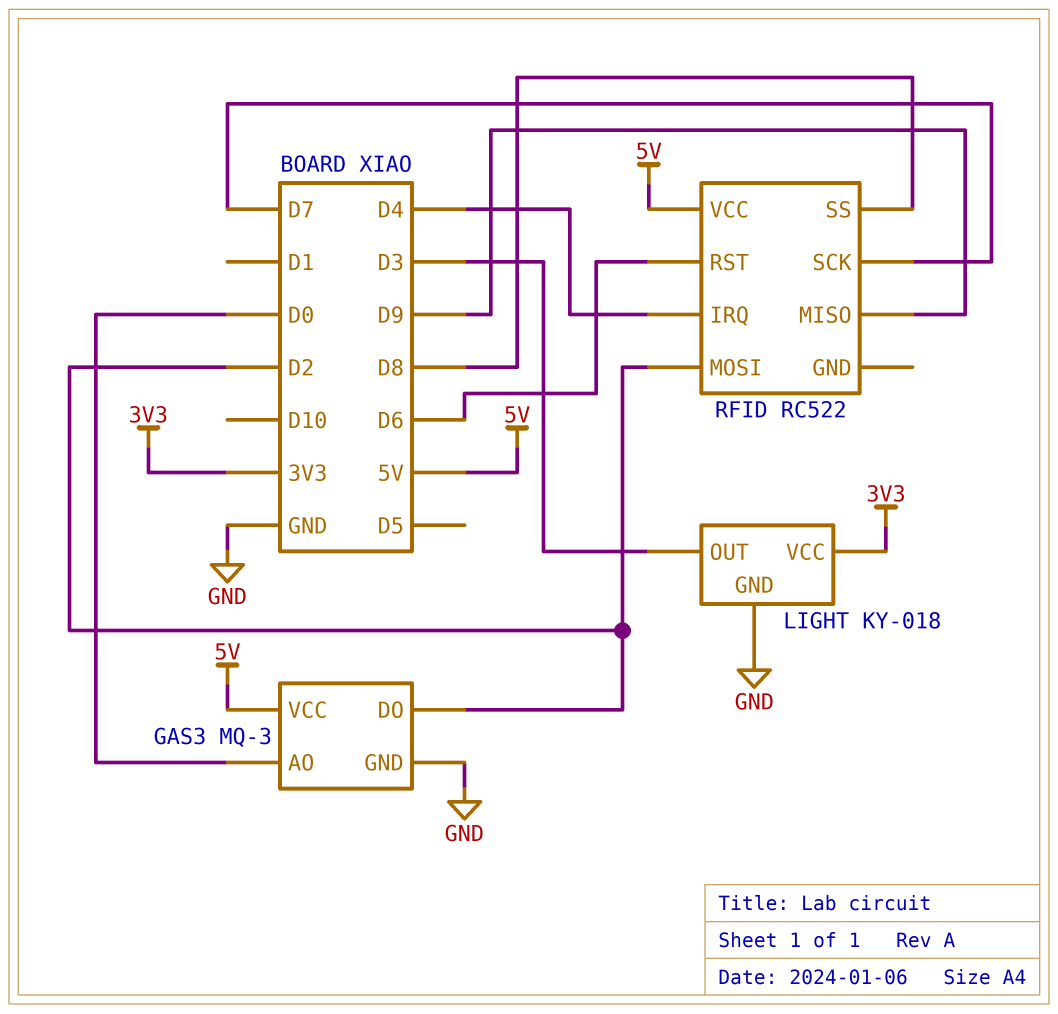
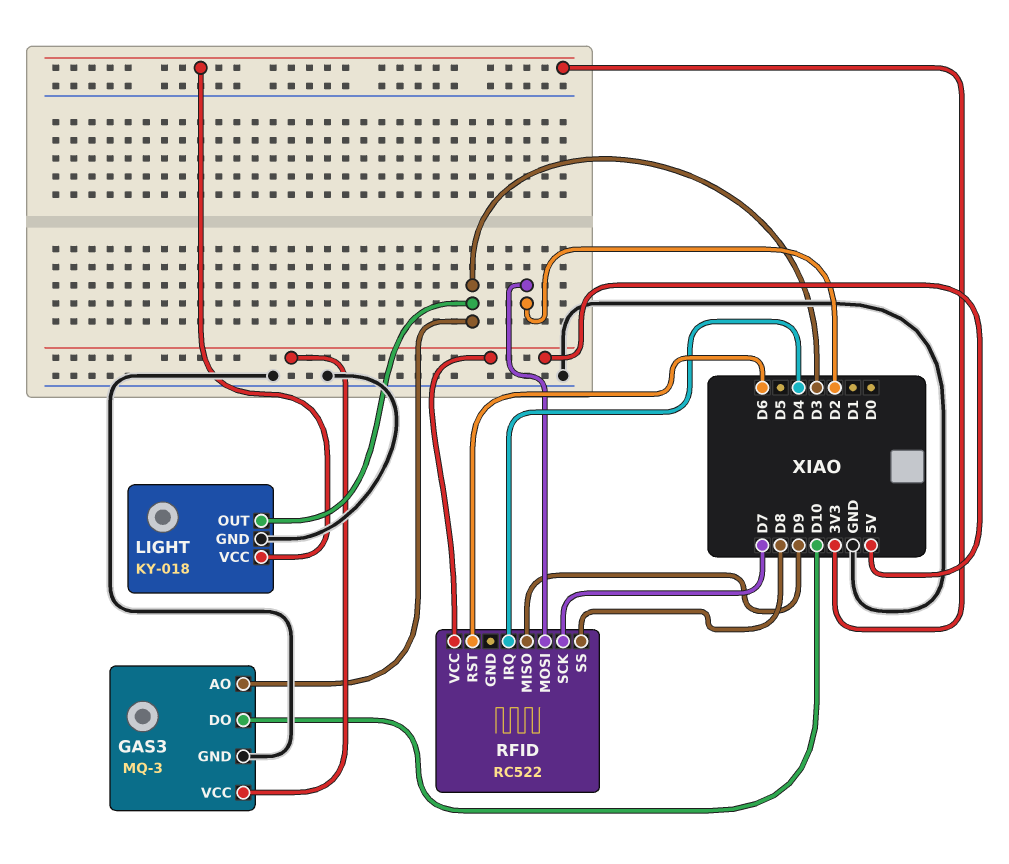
GAS3 pin AO: D0 -> D3
GAS3 pin DO: D2 -> D10

